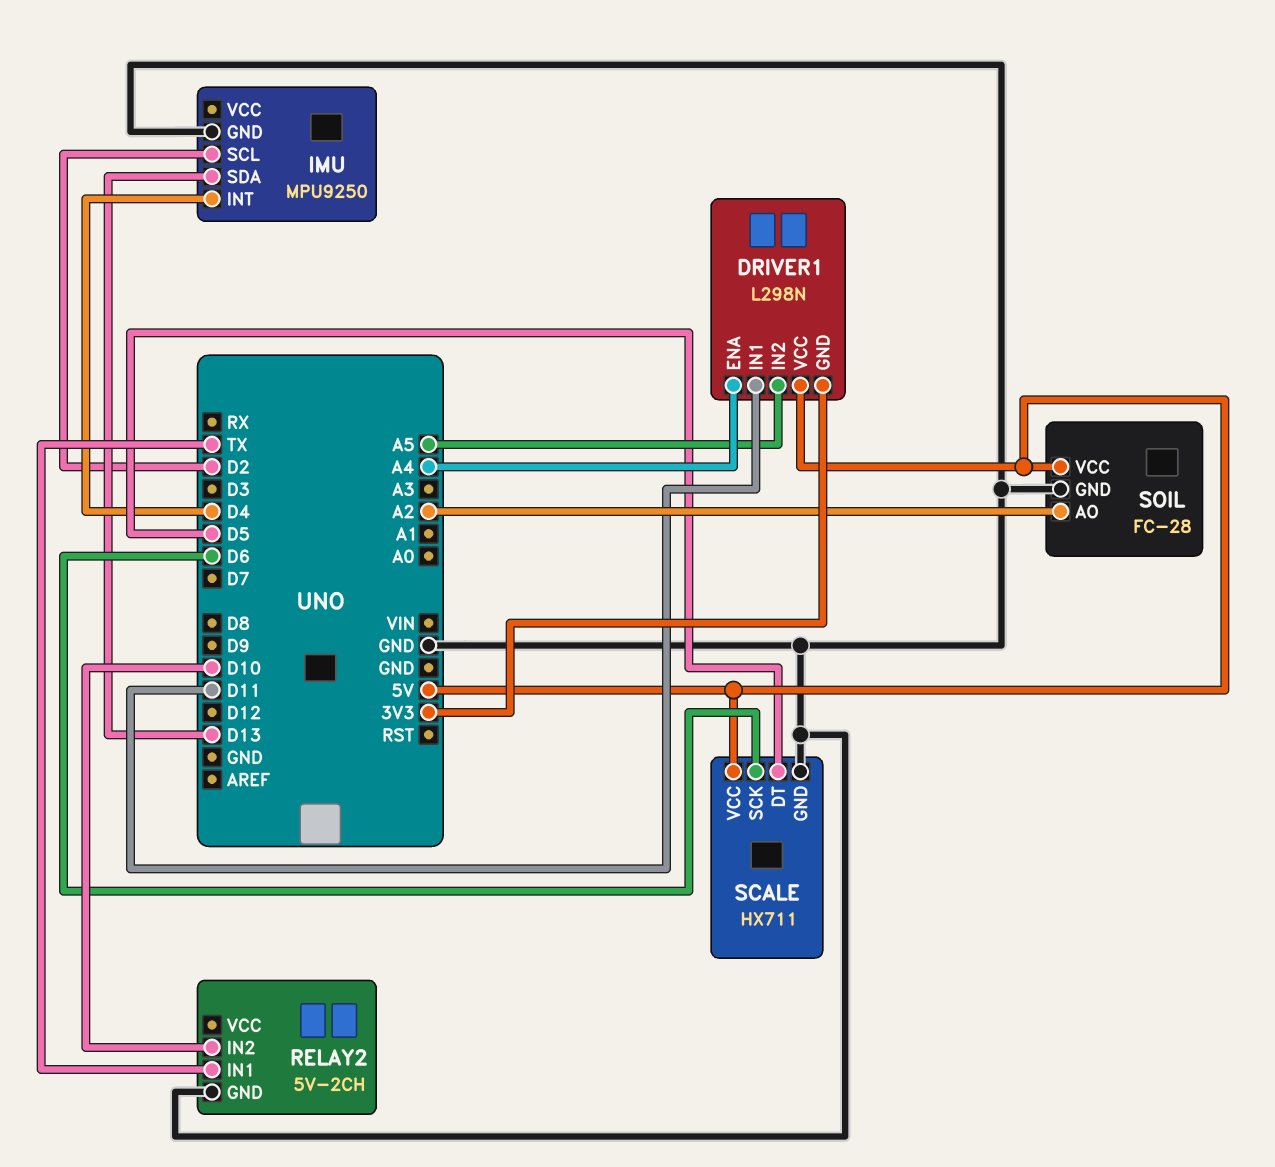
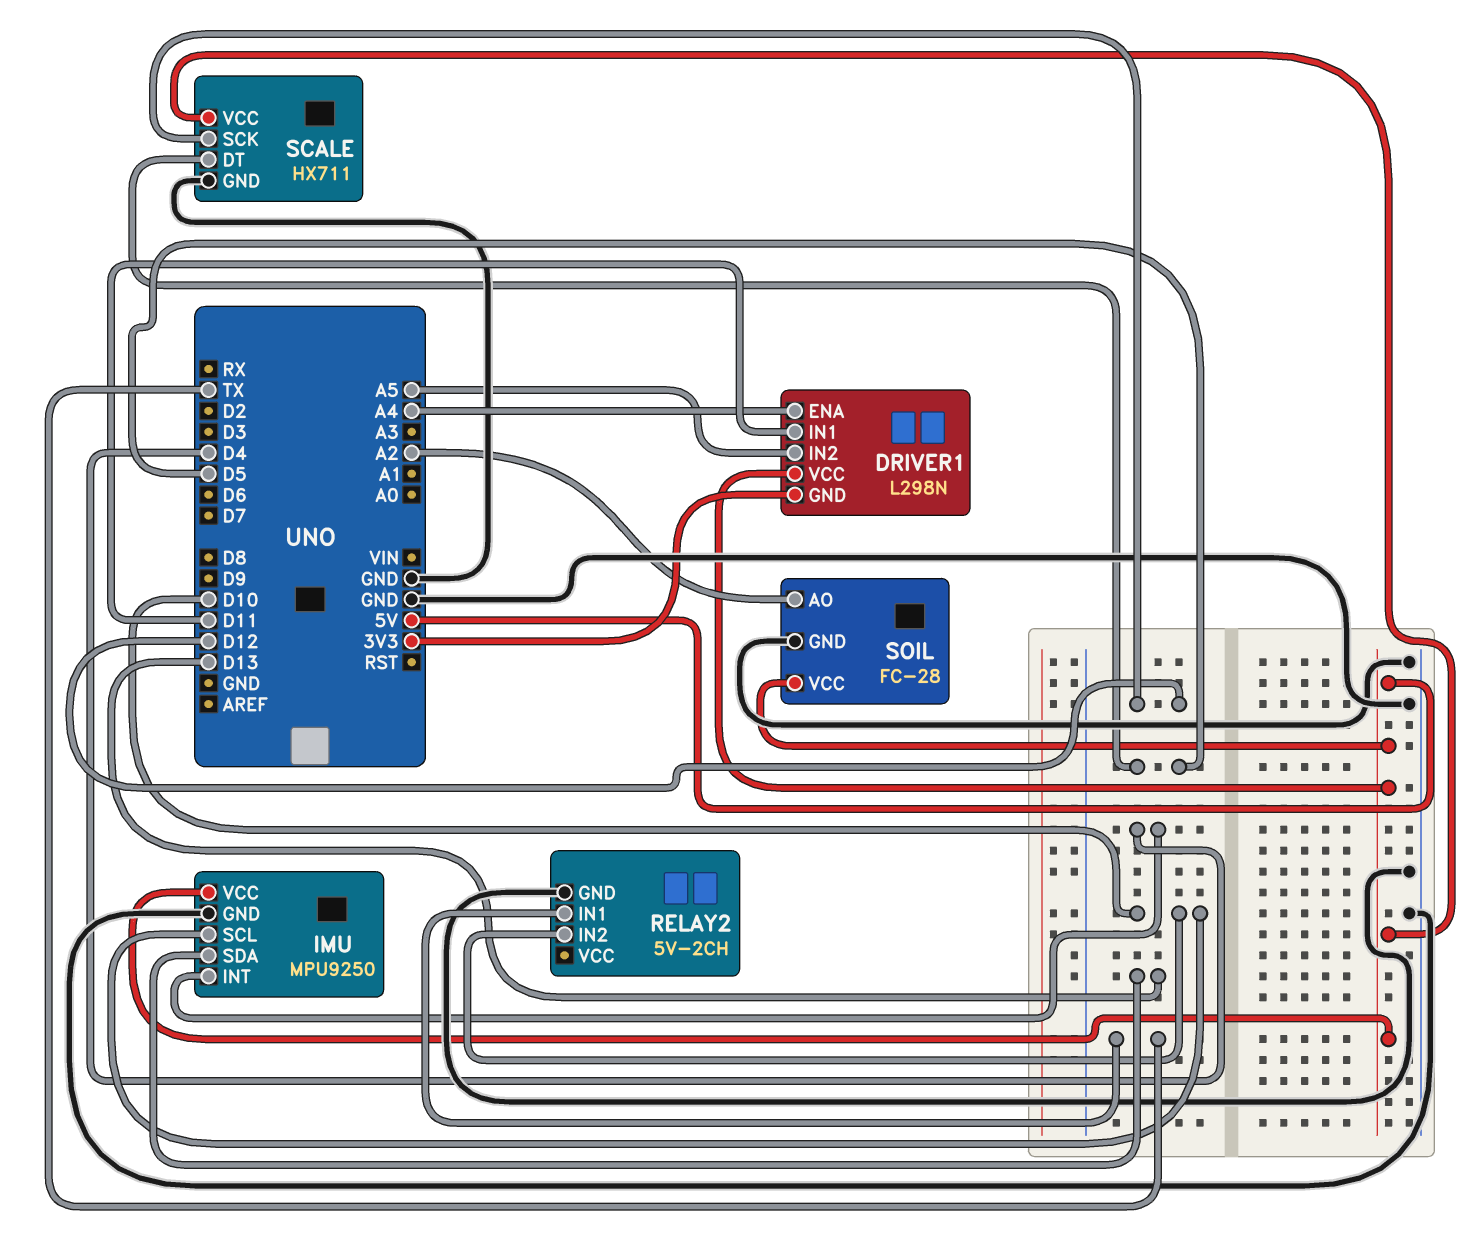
IMU pin SCL: D2 -> D10
IMU pin VCC: none -> 5V
SCALE pin SCK: D6 -> D12

